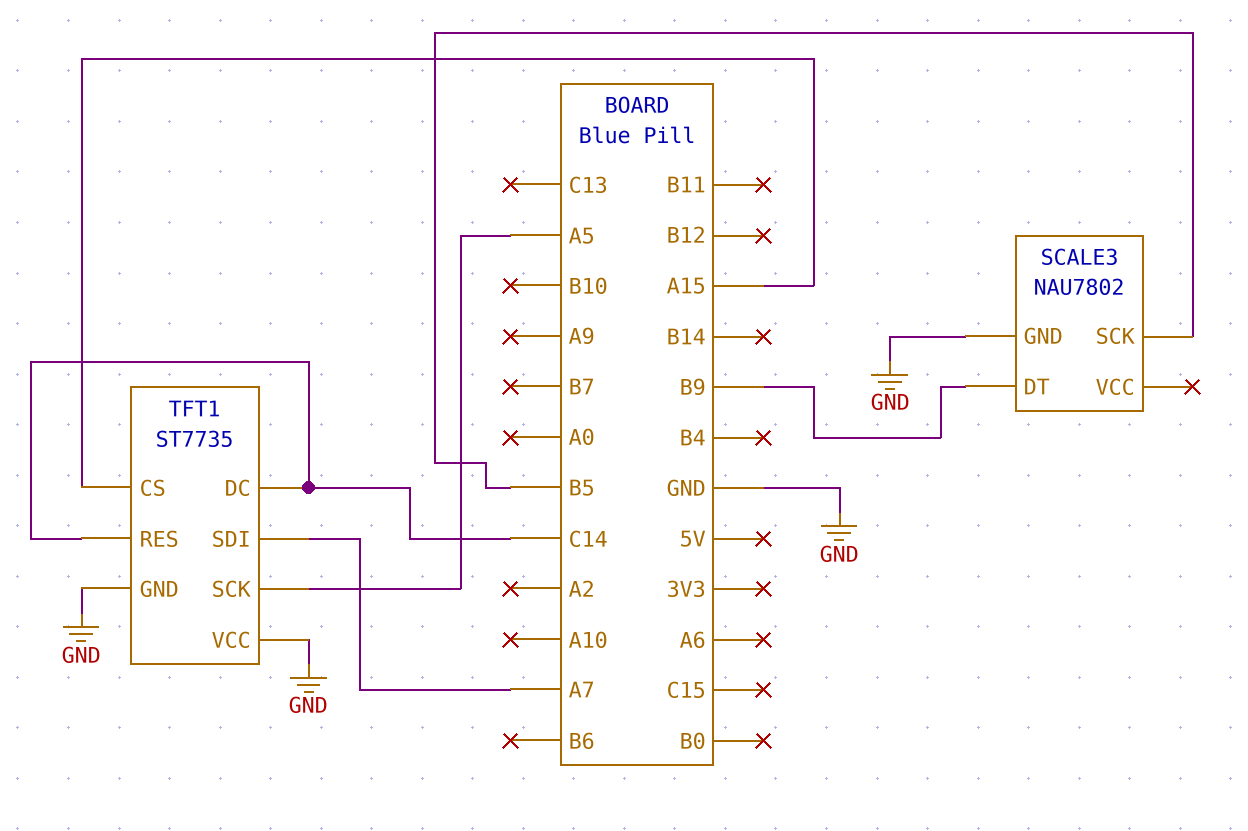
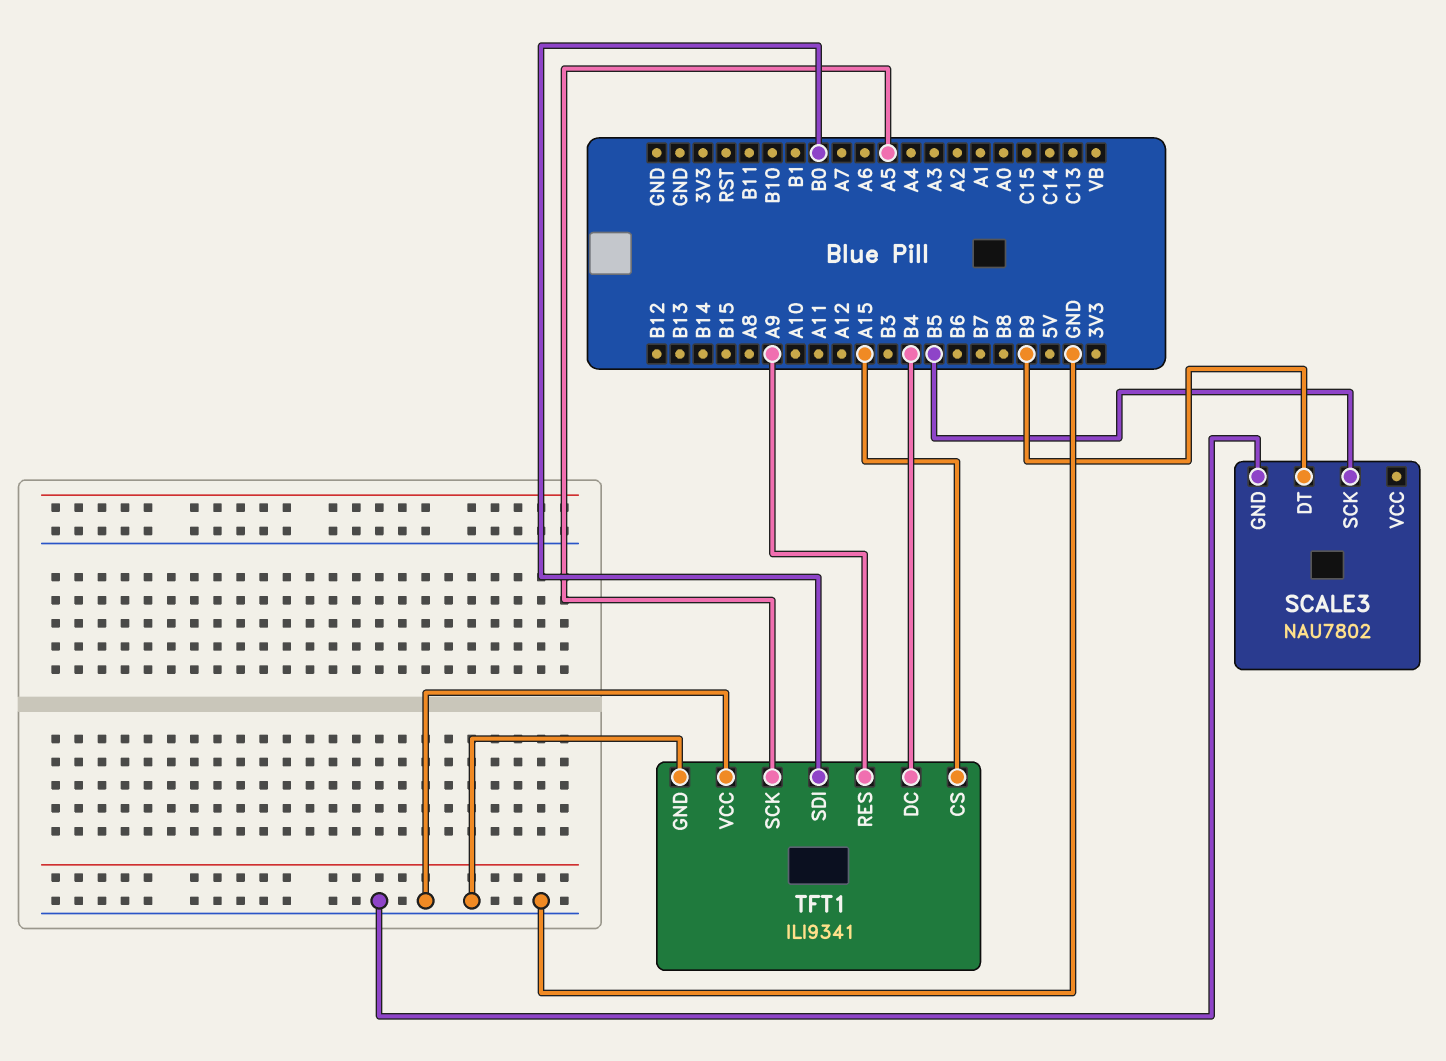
TFT1: ST7735 -> ILI9341
TFT1 pin DC: C14 -> B4
TFT1 pin RES: C14 -> A9
TFT1 pin SDI: A7 -> B0

